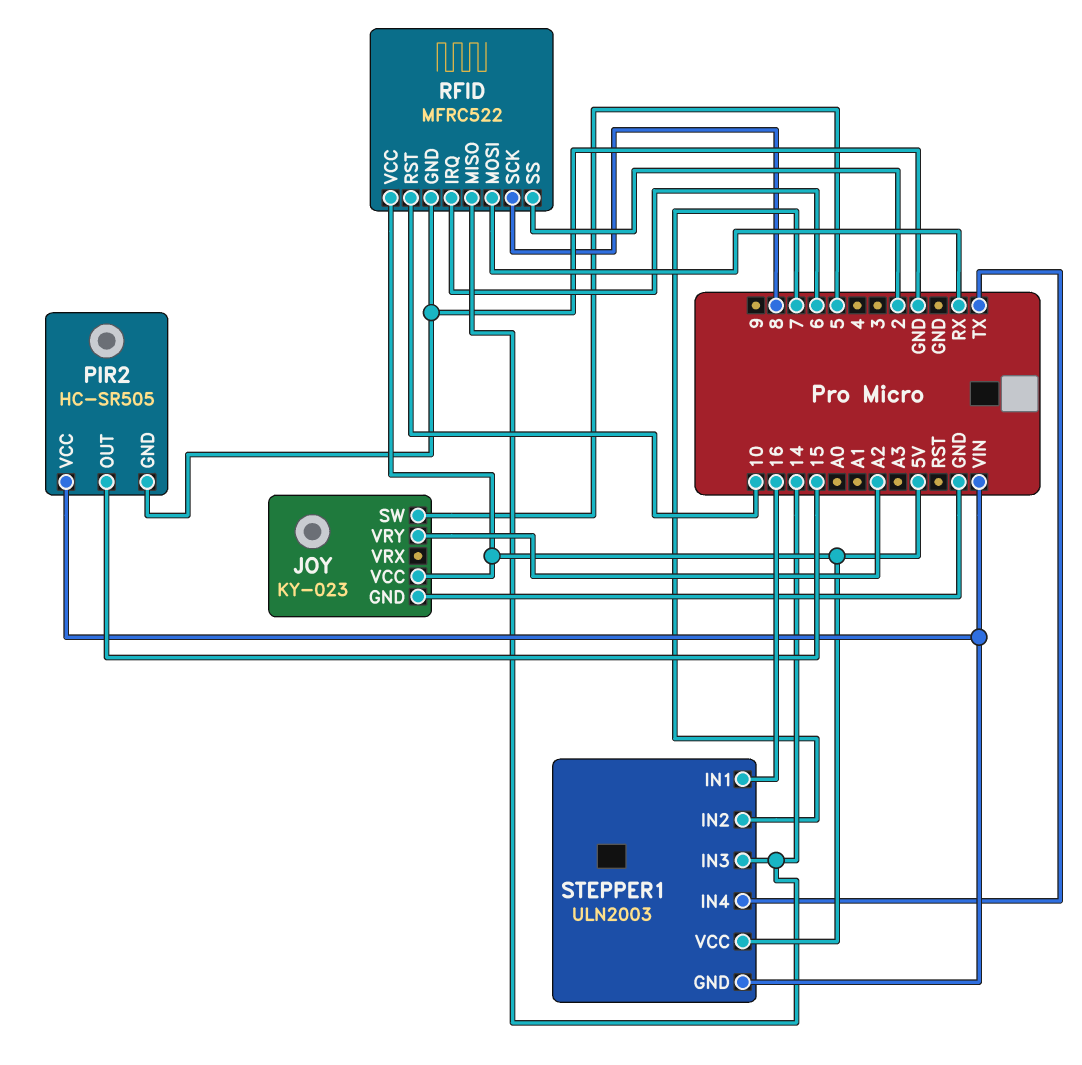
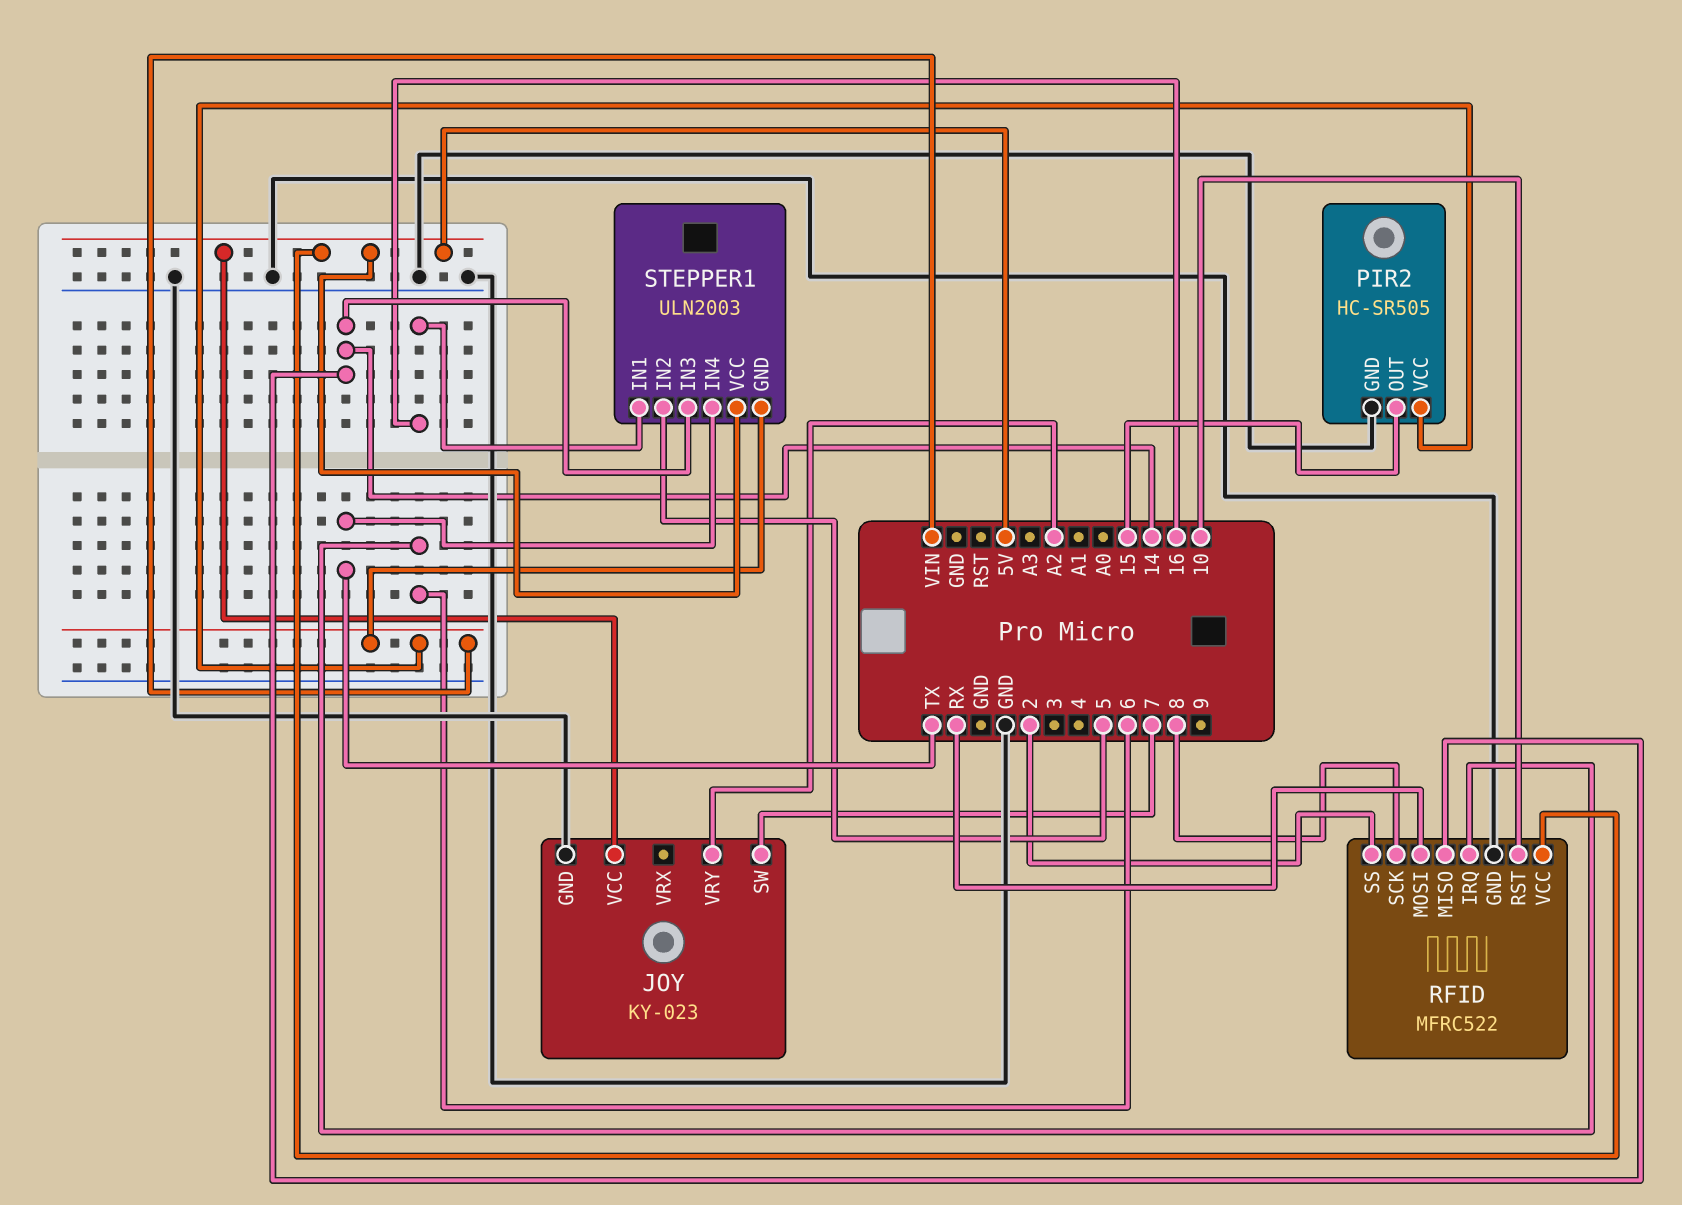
JOY pin SW: 5 -> 7
STEPPER1 pin IN2: 7 -> 5

